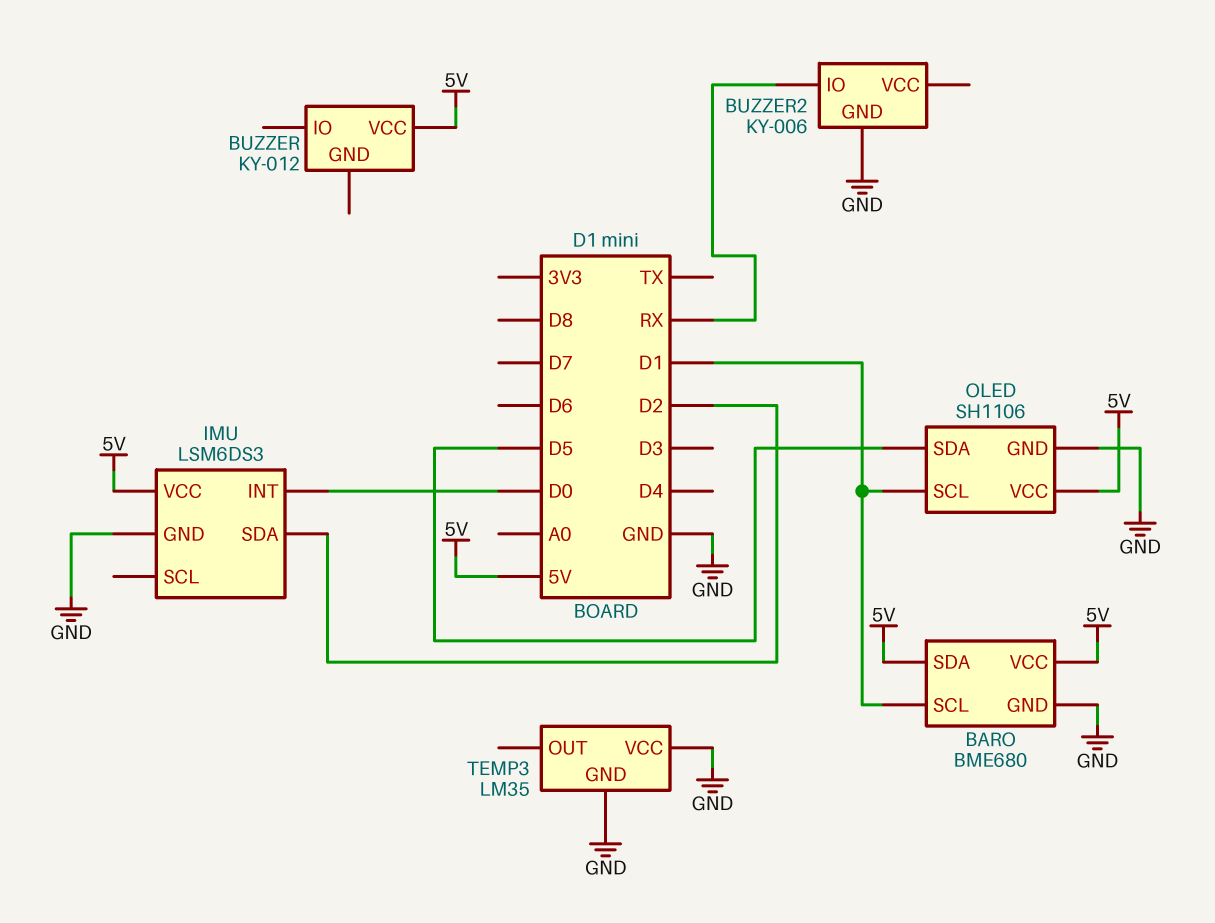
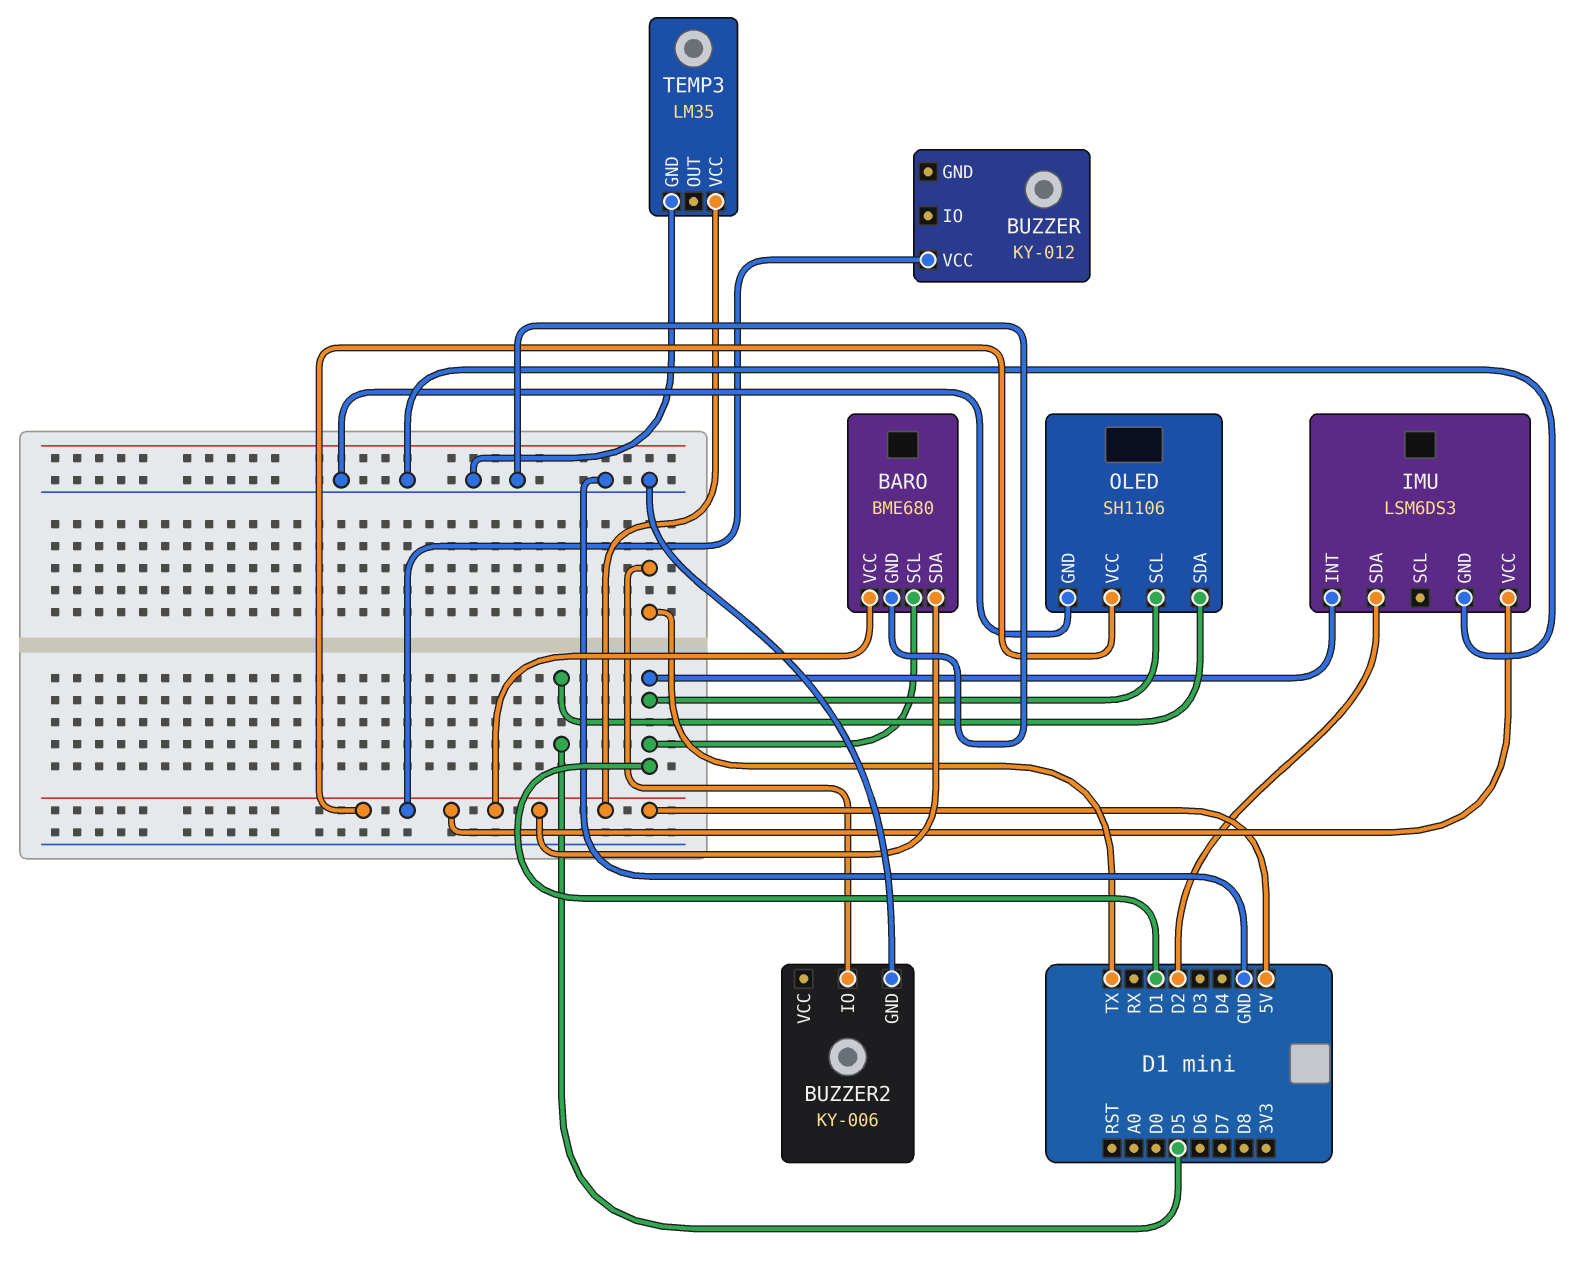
BUZZER2 pin IO: RX -> TX
IMU pin INT: D0 -> D1
TEMP3 pin VCC: GND -> 5V

